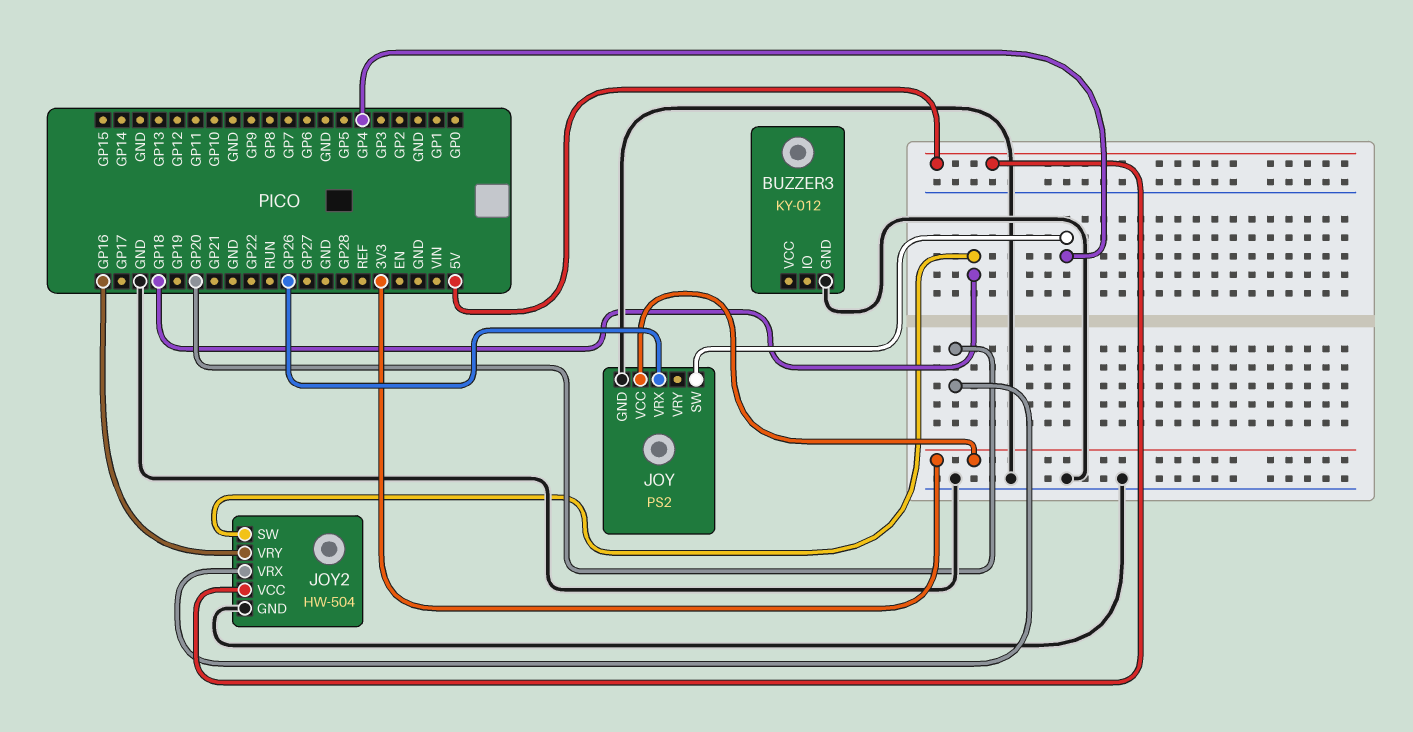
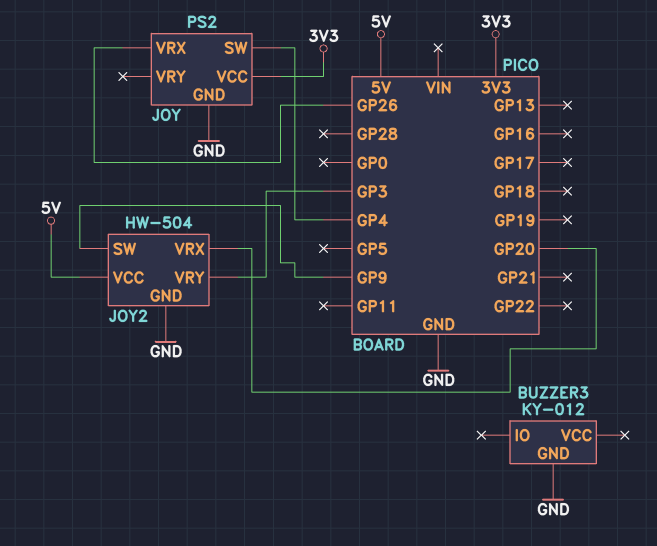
JOY2 pin SW: GP18 -> GP9
JOY2 pin VRY: GP16 -> GP3

